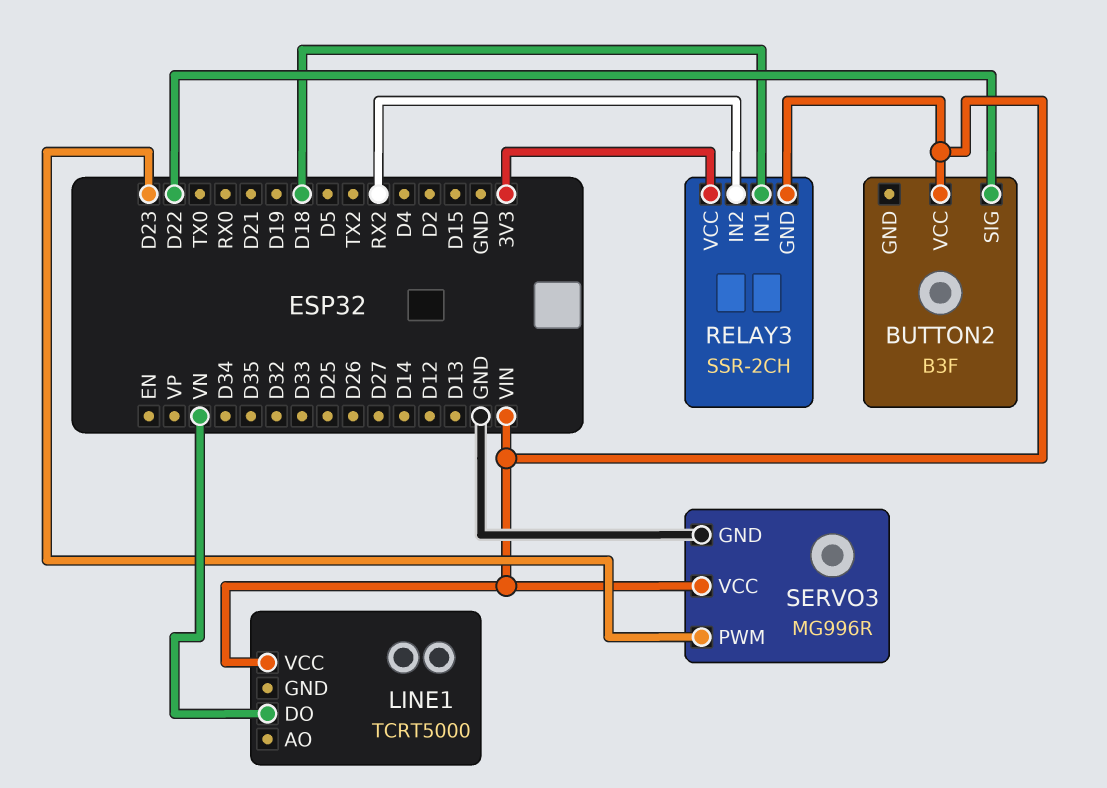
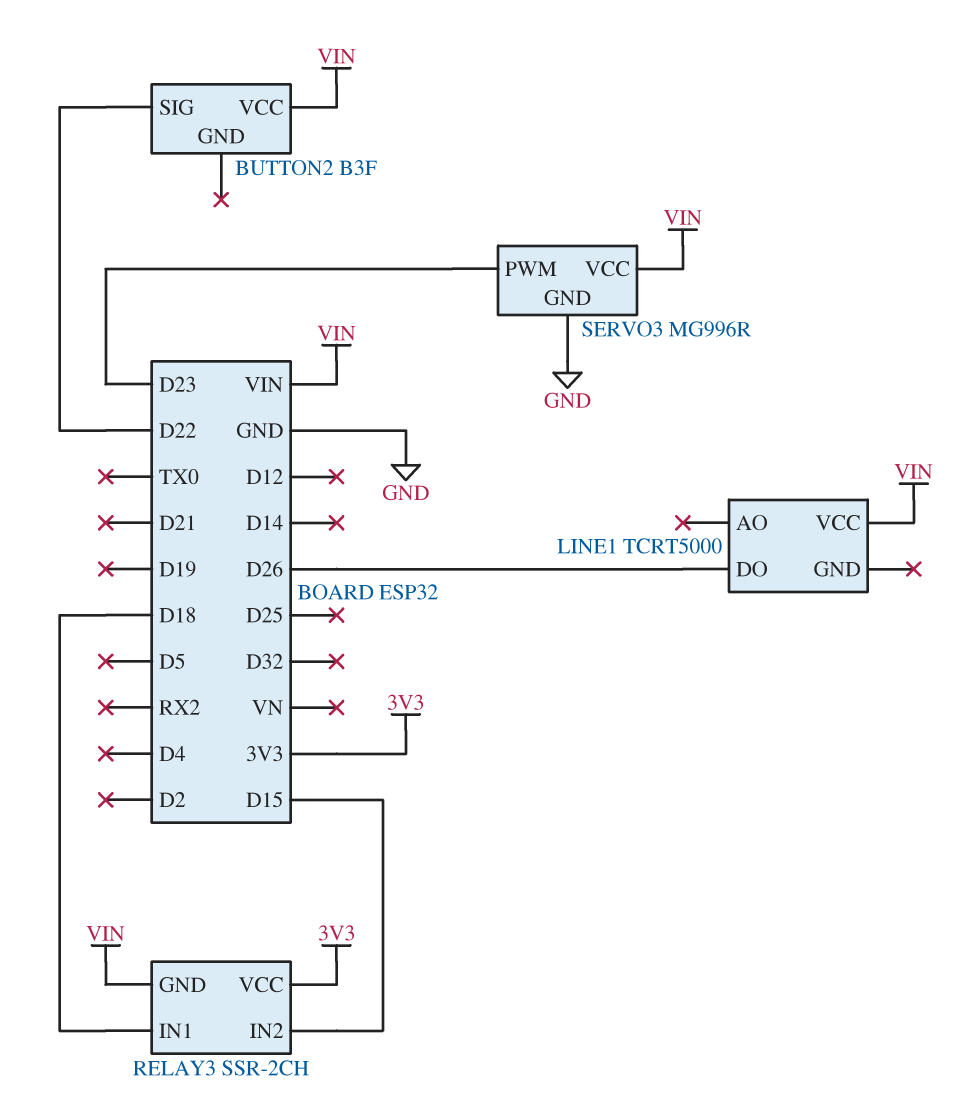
LINE1 pin DO: VN -> D26
RELAY3 pin IN2: RX2 -> D15

